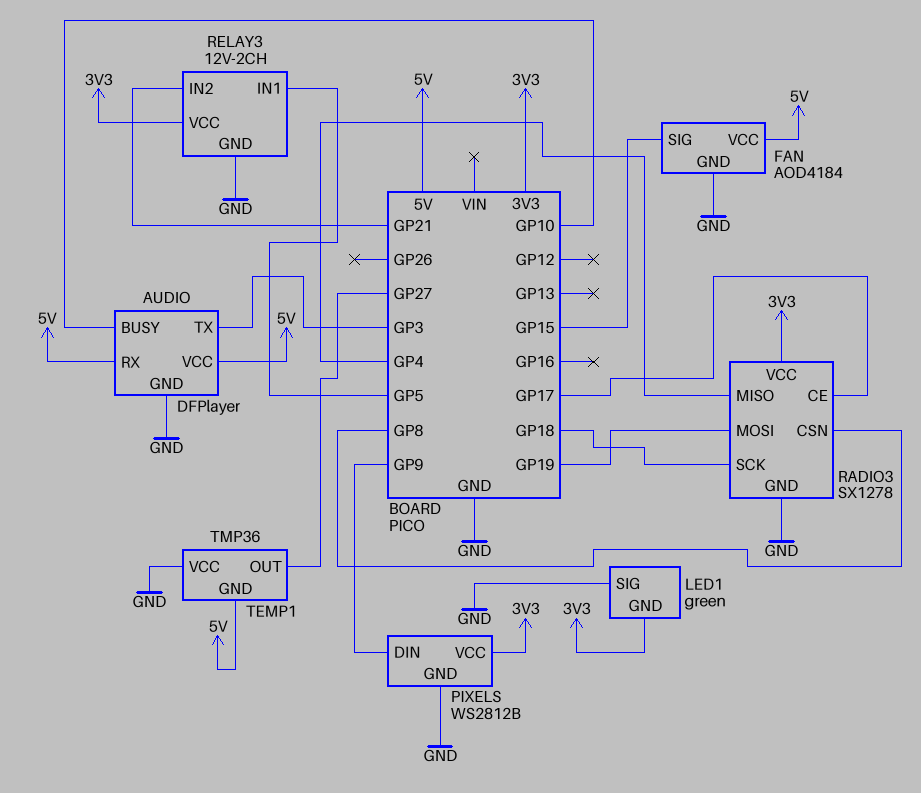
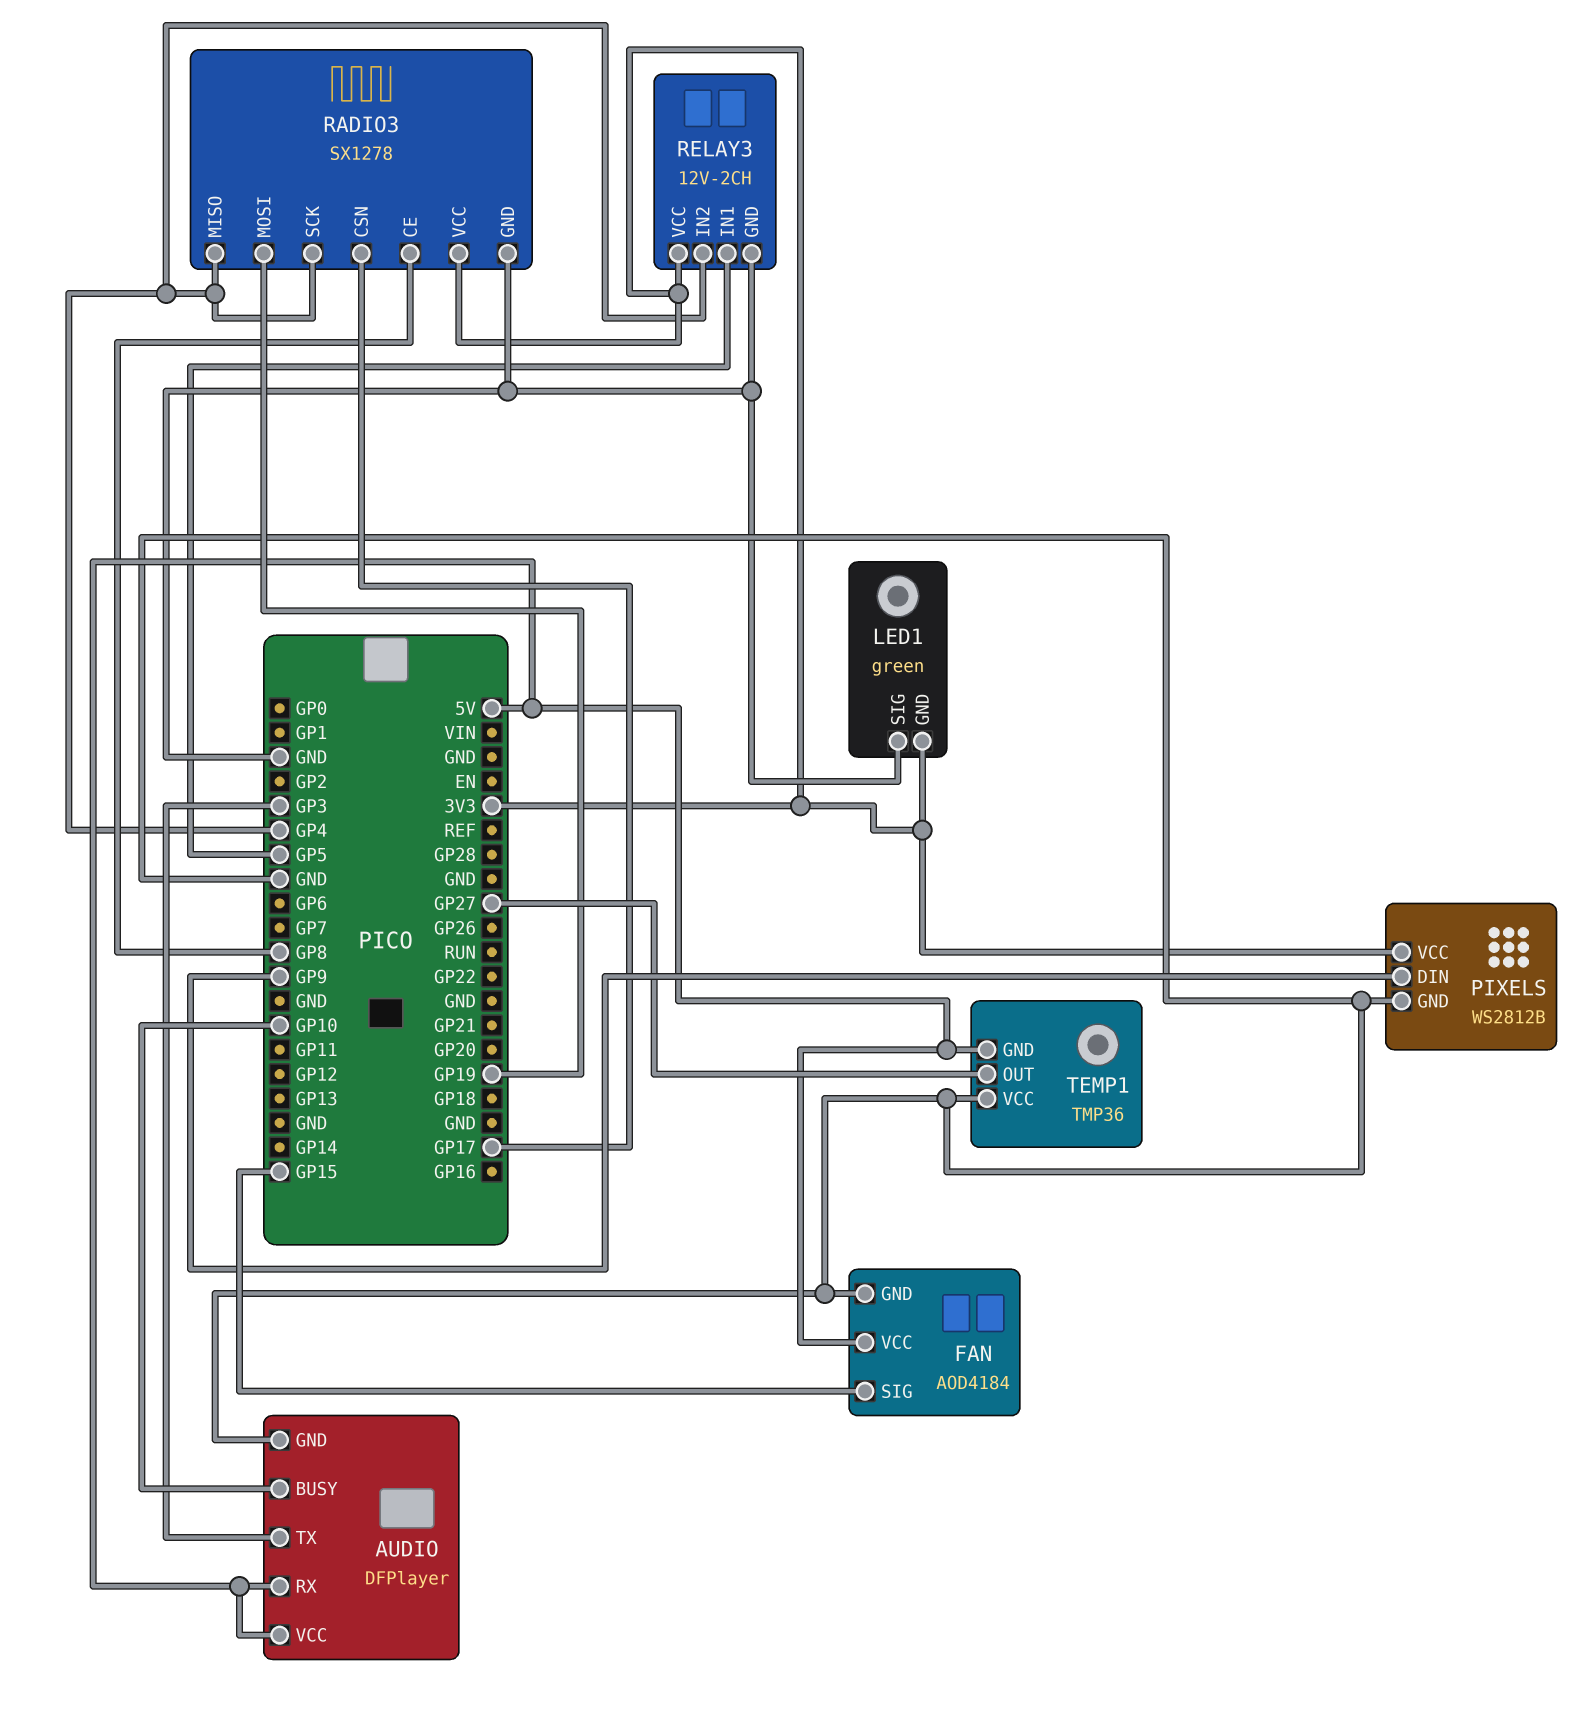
RADIO3 pin CE: GP17 -> GP8
RADIO3 pin CSN: GP8 -> GP17
RADIO3 pin SCK: GP18 -> GP4
RELAY3 pin IN2: GP21 -> GP4

